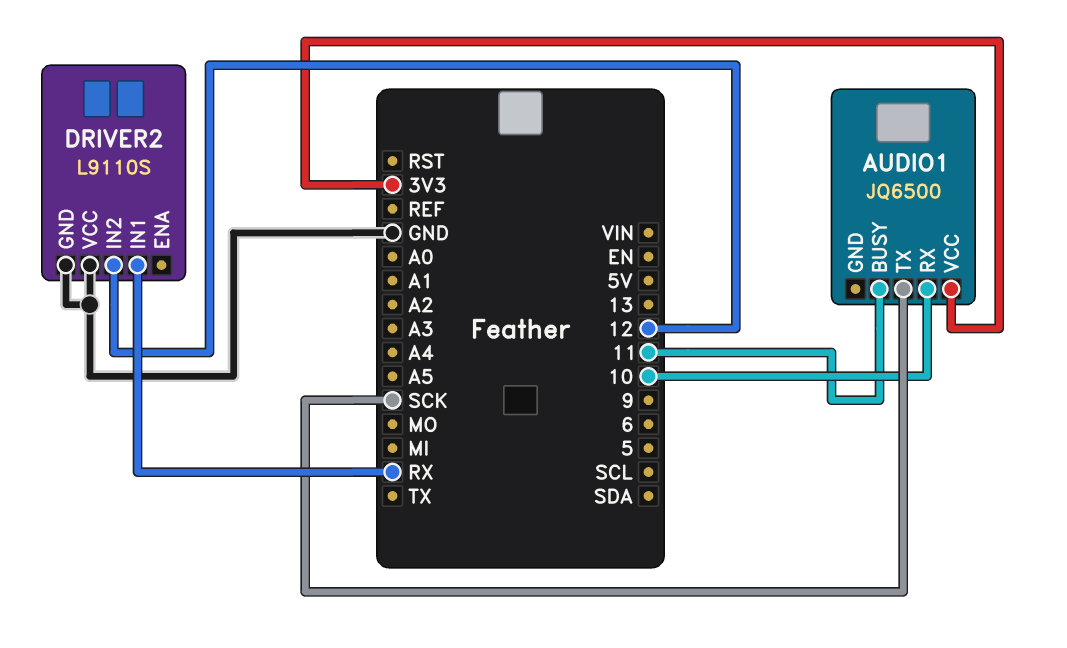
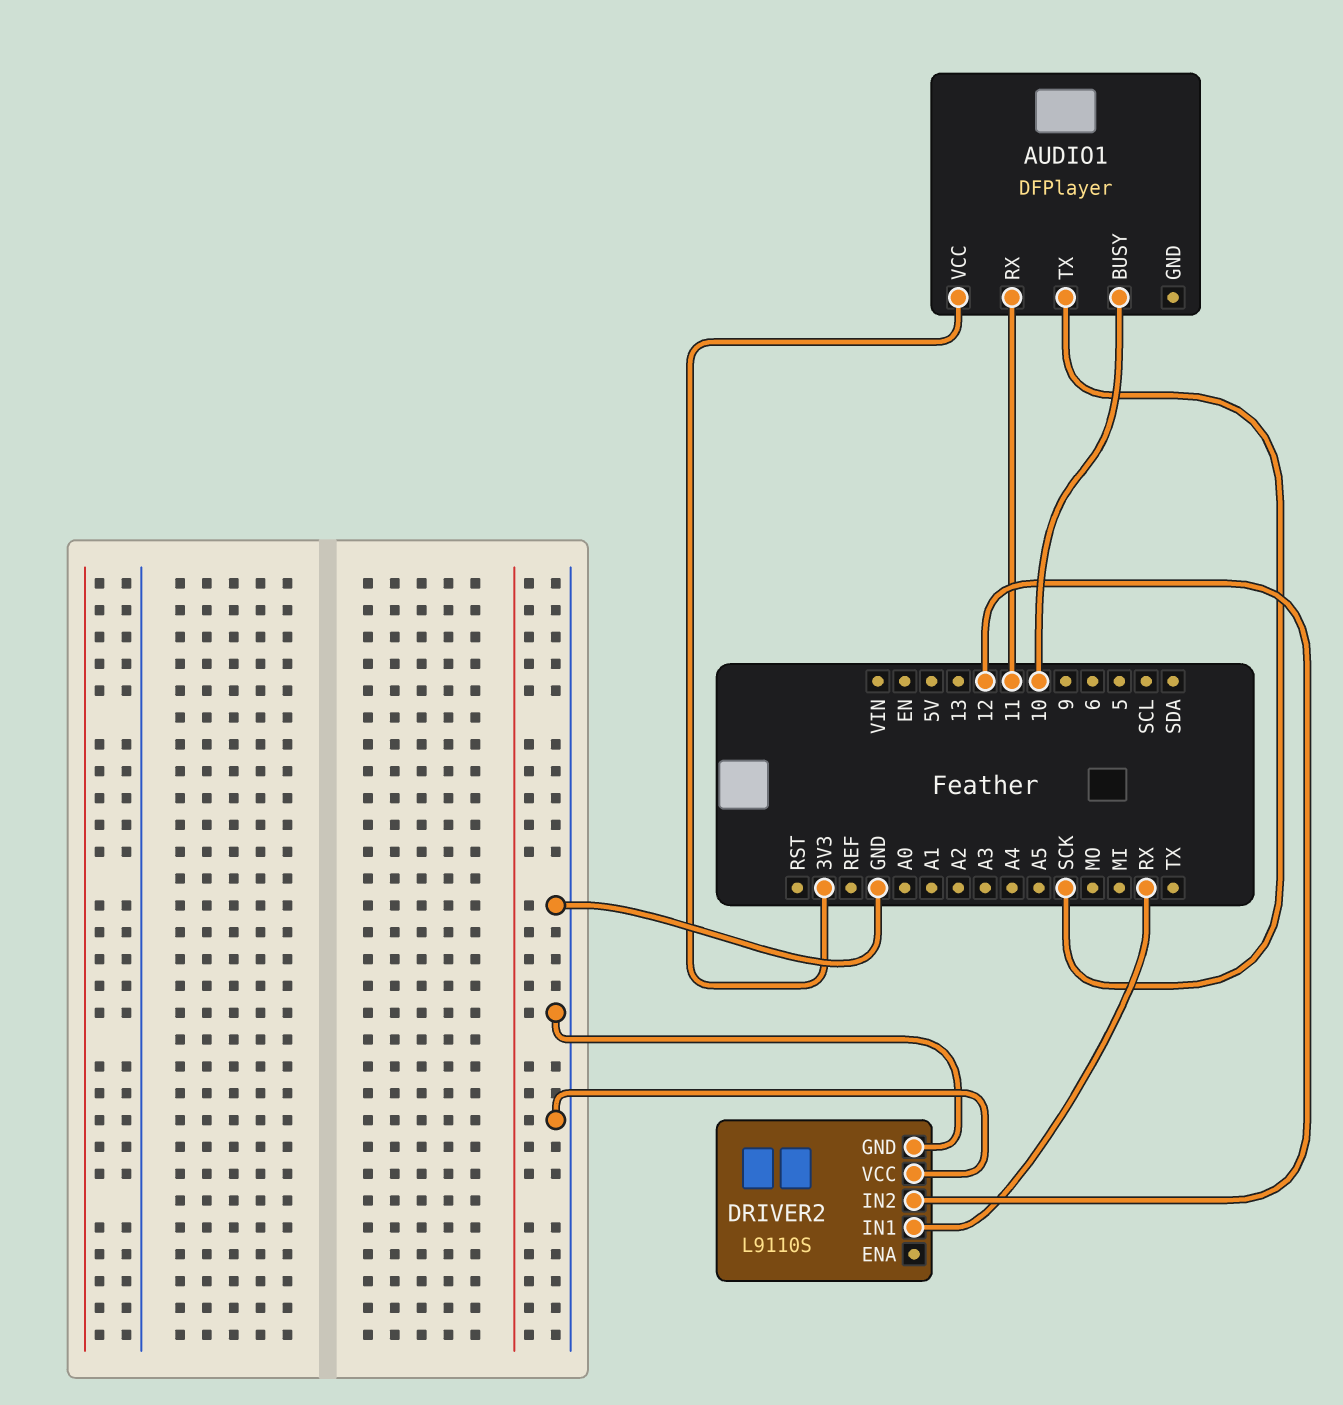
AUDIO1: JQ6500 -> DFPlayer
AUDIO1 pin BUSY: 11 -> 10
AUDIO1 pin RX: 10 -> 11

